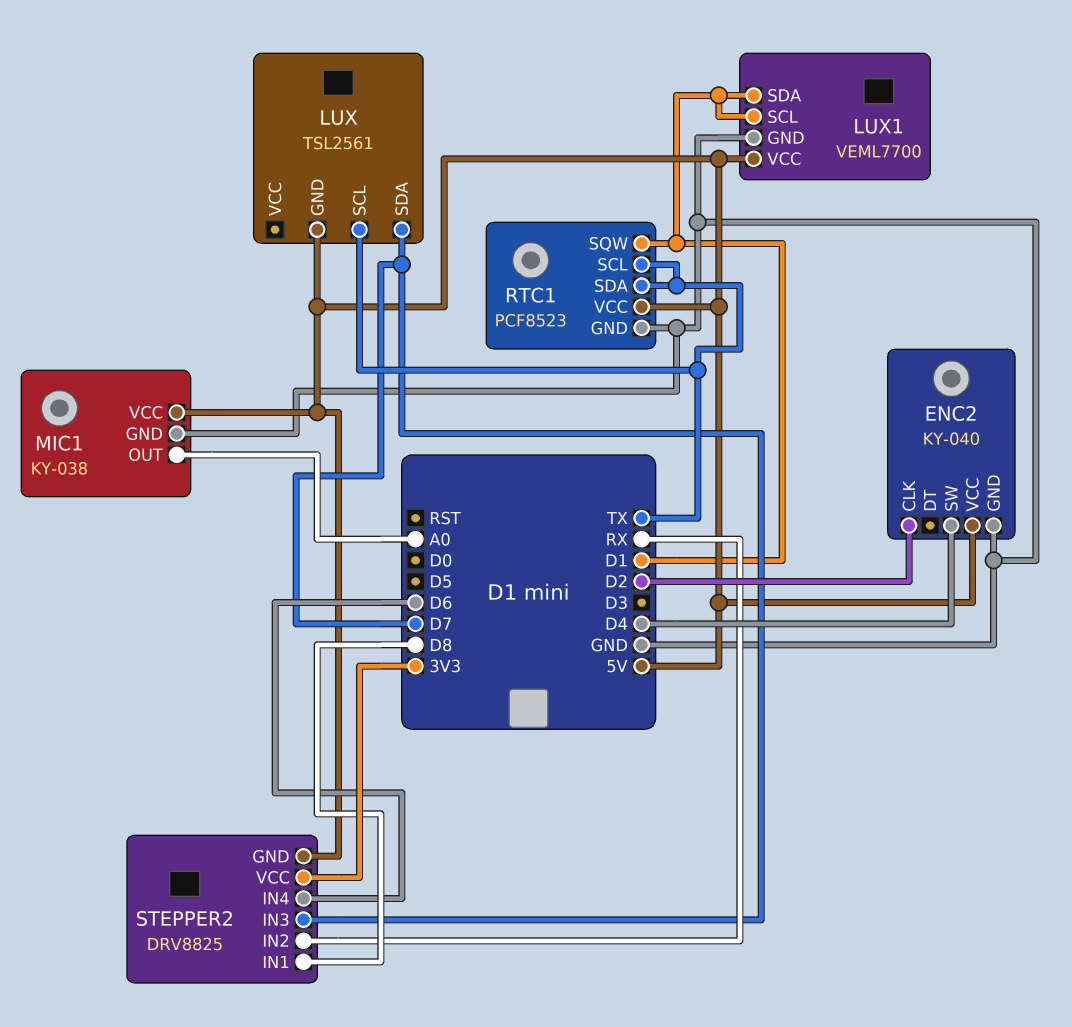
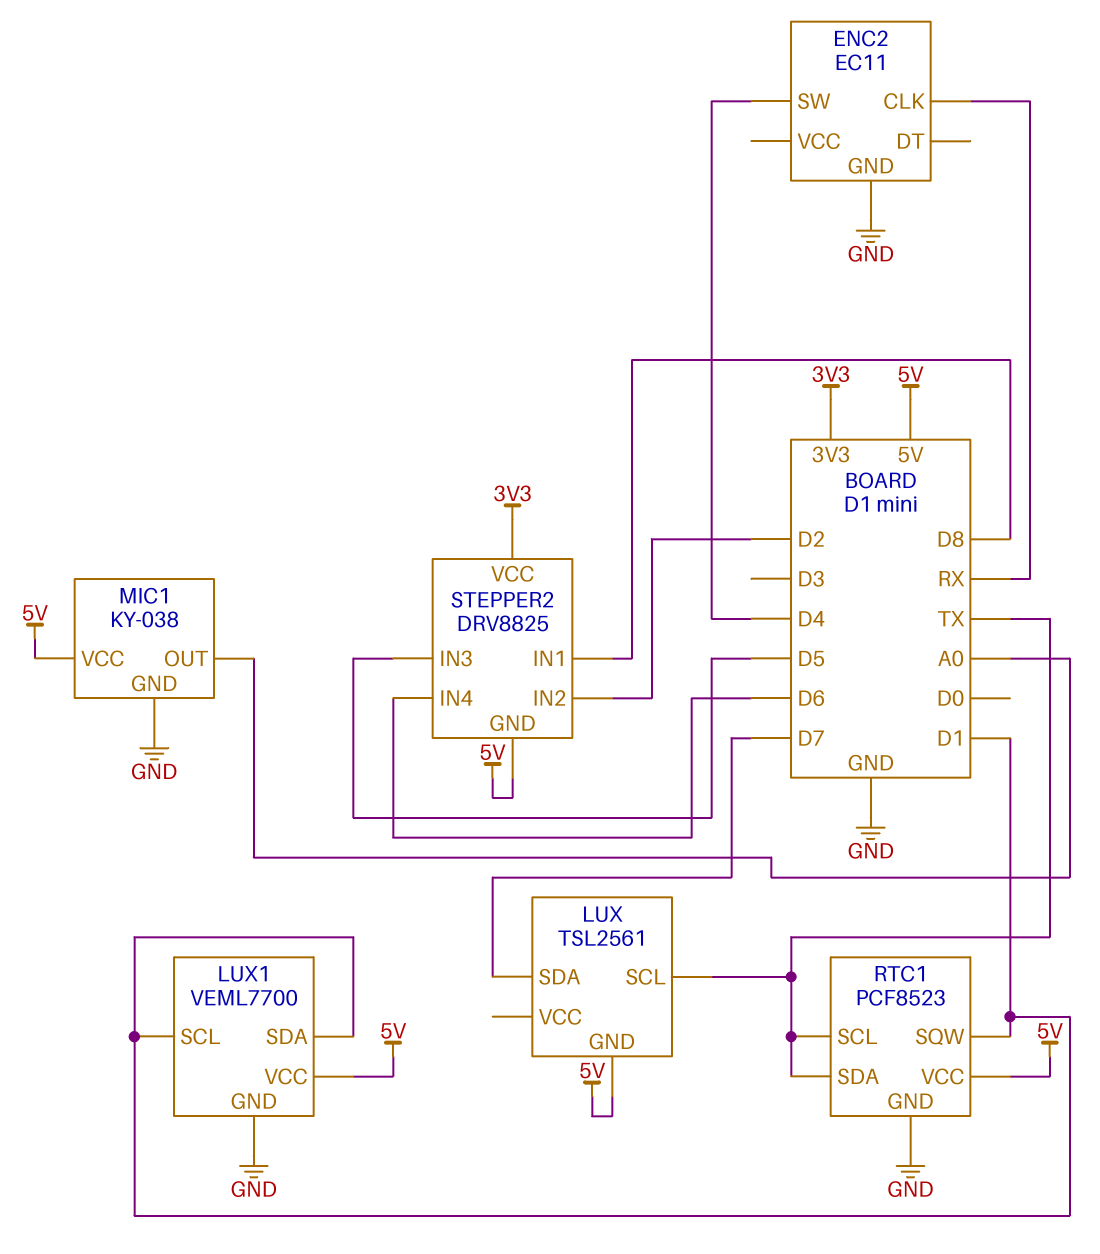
ENC2: KY-040 -> EC11
ENC2 pin CLK: D2 -> RX
ENC2 pin VCC: 5V -> none
STEPPER2 pin IN2: RX -> D2
STEPPER2 pin IN3: D7 -> D5

